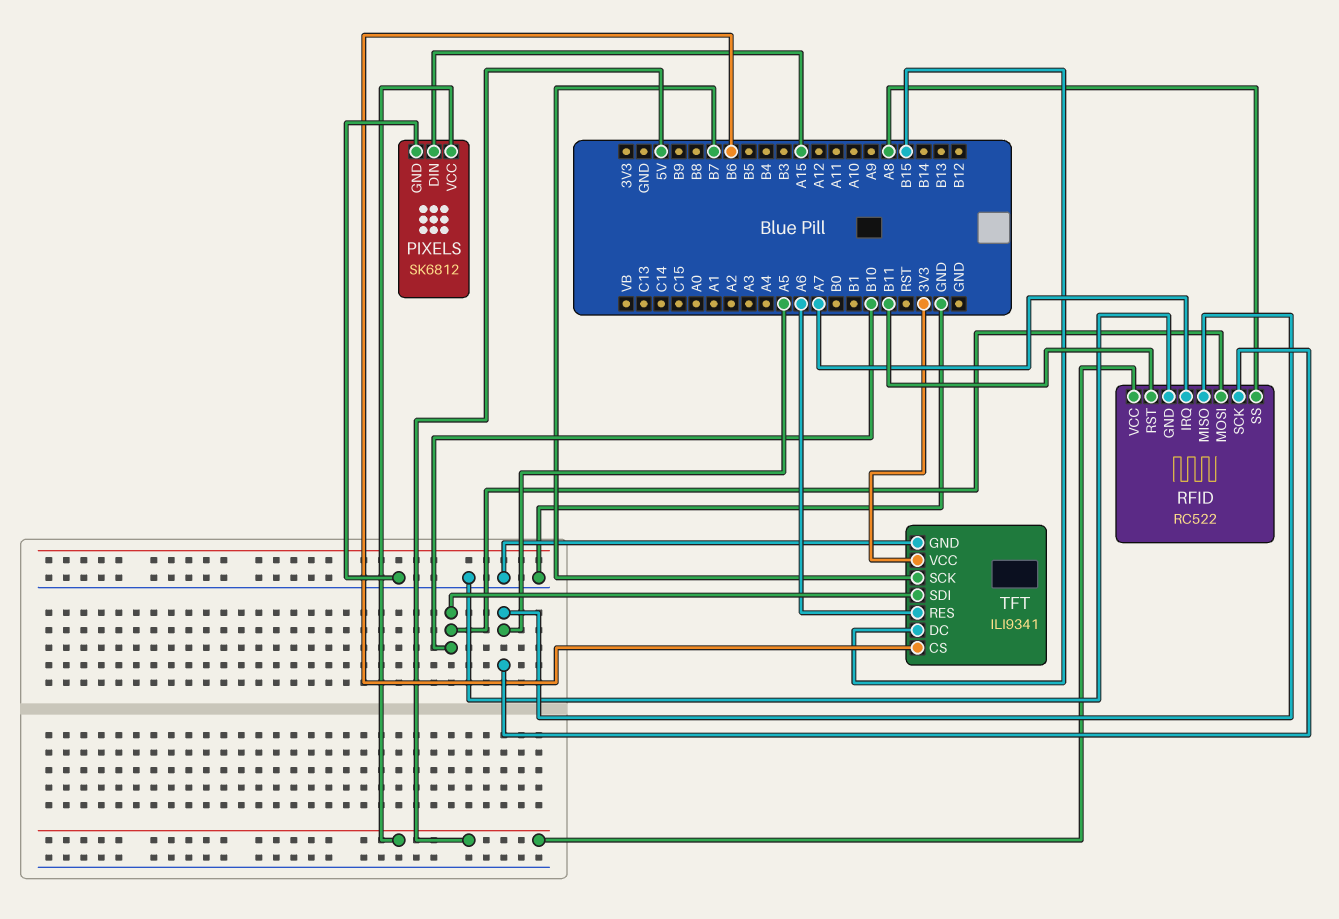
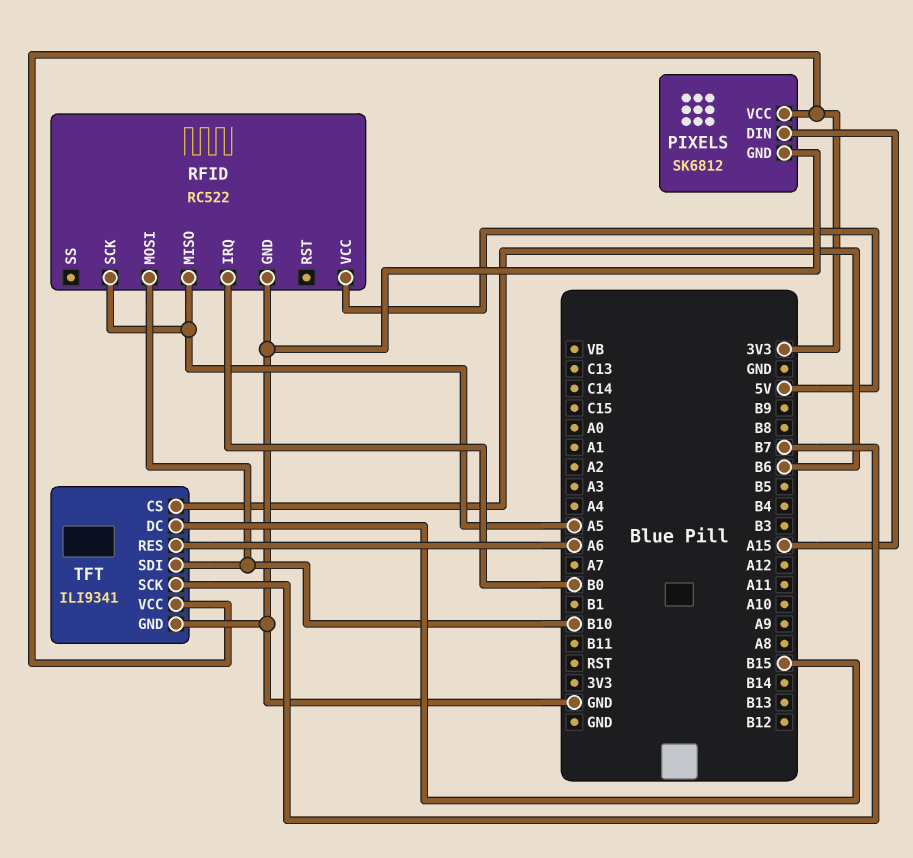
PIXELS pin VCC: 5V -> 3V3
RFID pin IRQ: A7 -> B0
RFID pin RST: B11 -> none
RFID pin SS: A8 -> none

